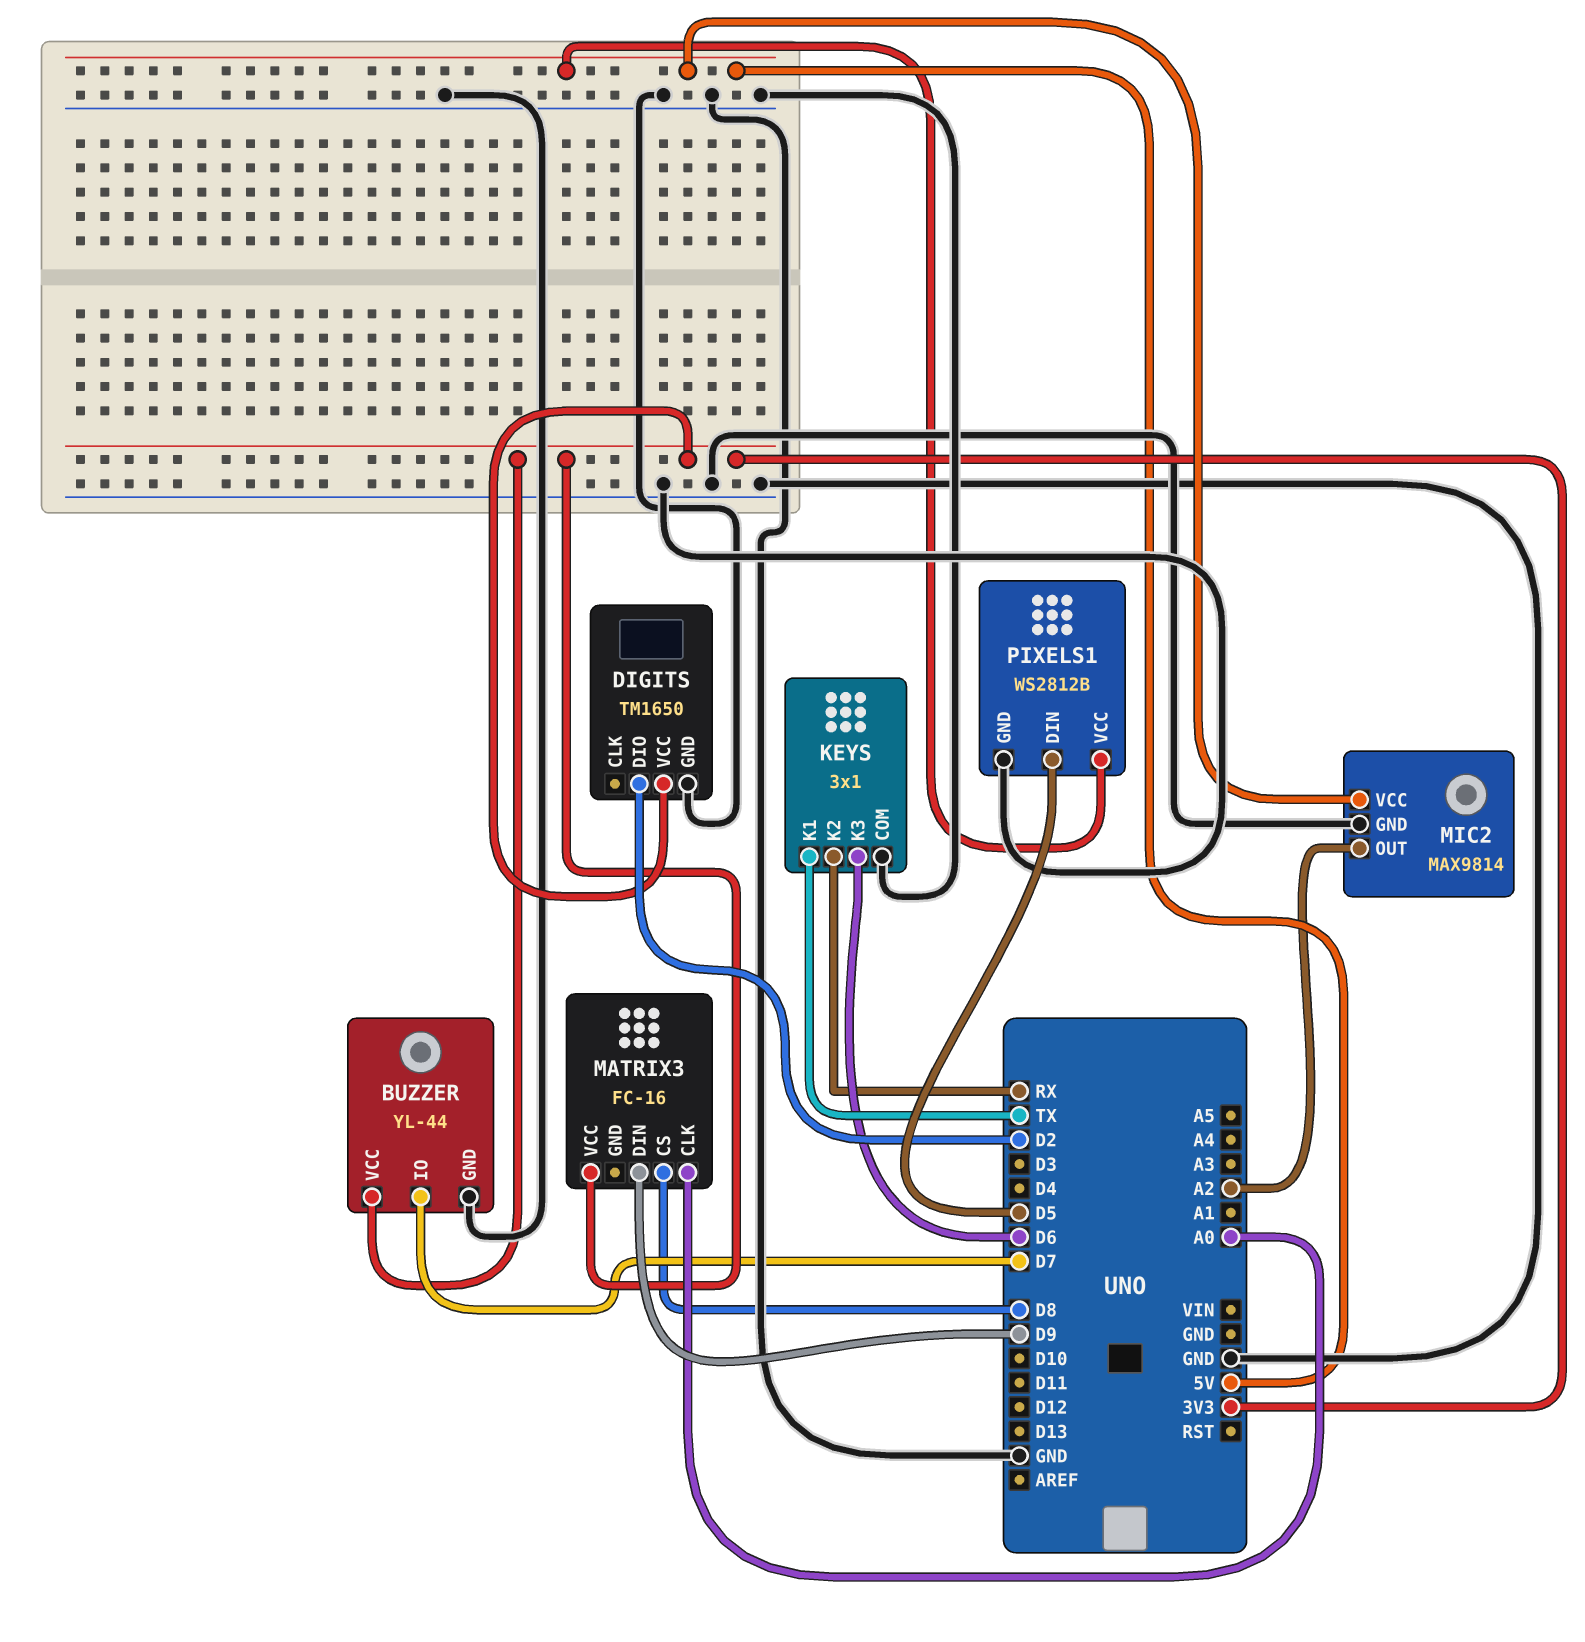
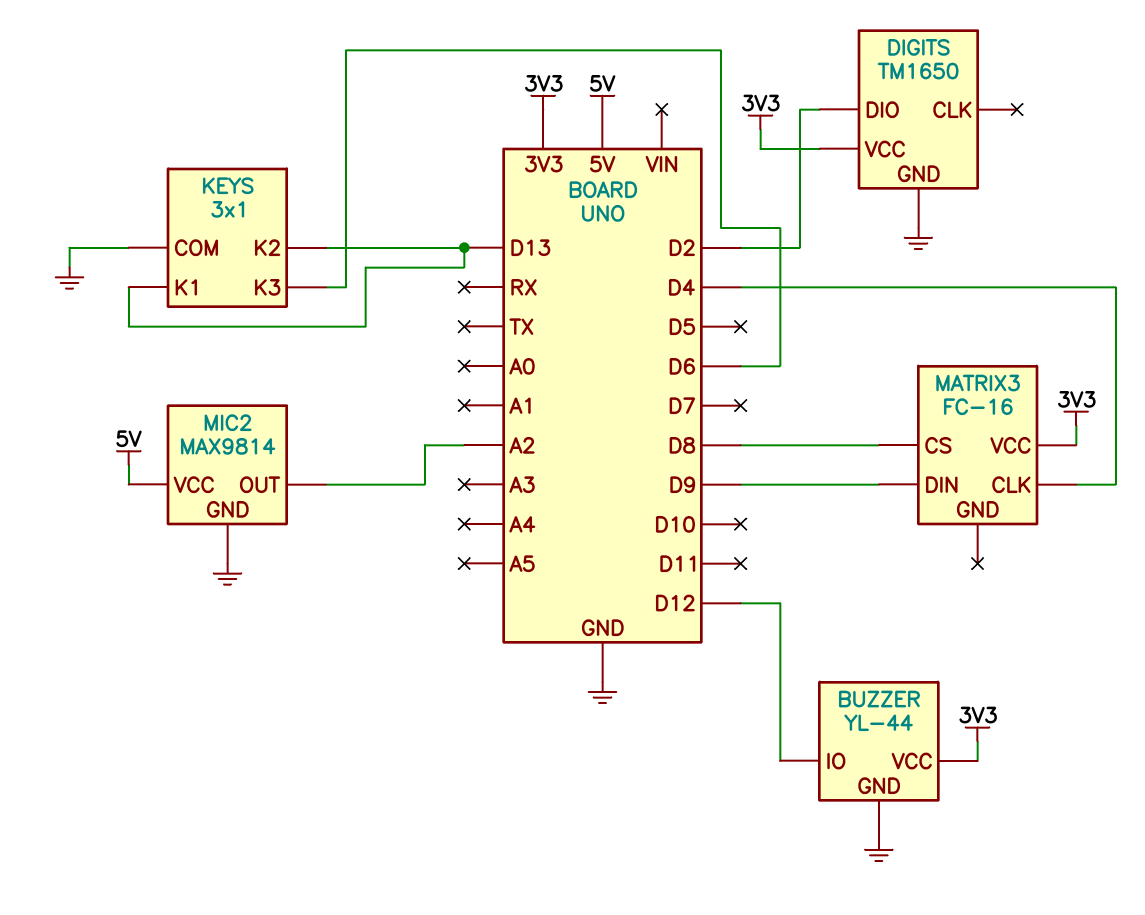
BUZZER pin IO: D7 -> D12
KEYS pin K1: TX -> D13
KEYS pin K2: RX -> D13
MATRIX3 pin CLK: A0 -> D4
PIXELS1: WS2812B -> none
PIXELS1 pin DIN: D5 -> none
PIXELS1 pin GND: GND -> none
PIXELS1 pin VCC: 5V -> none

